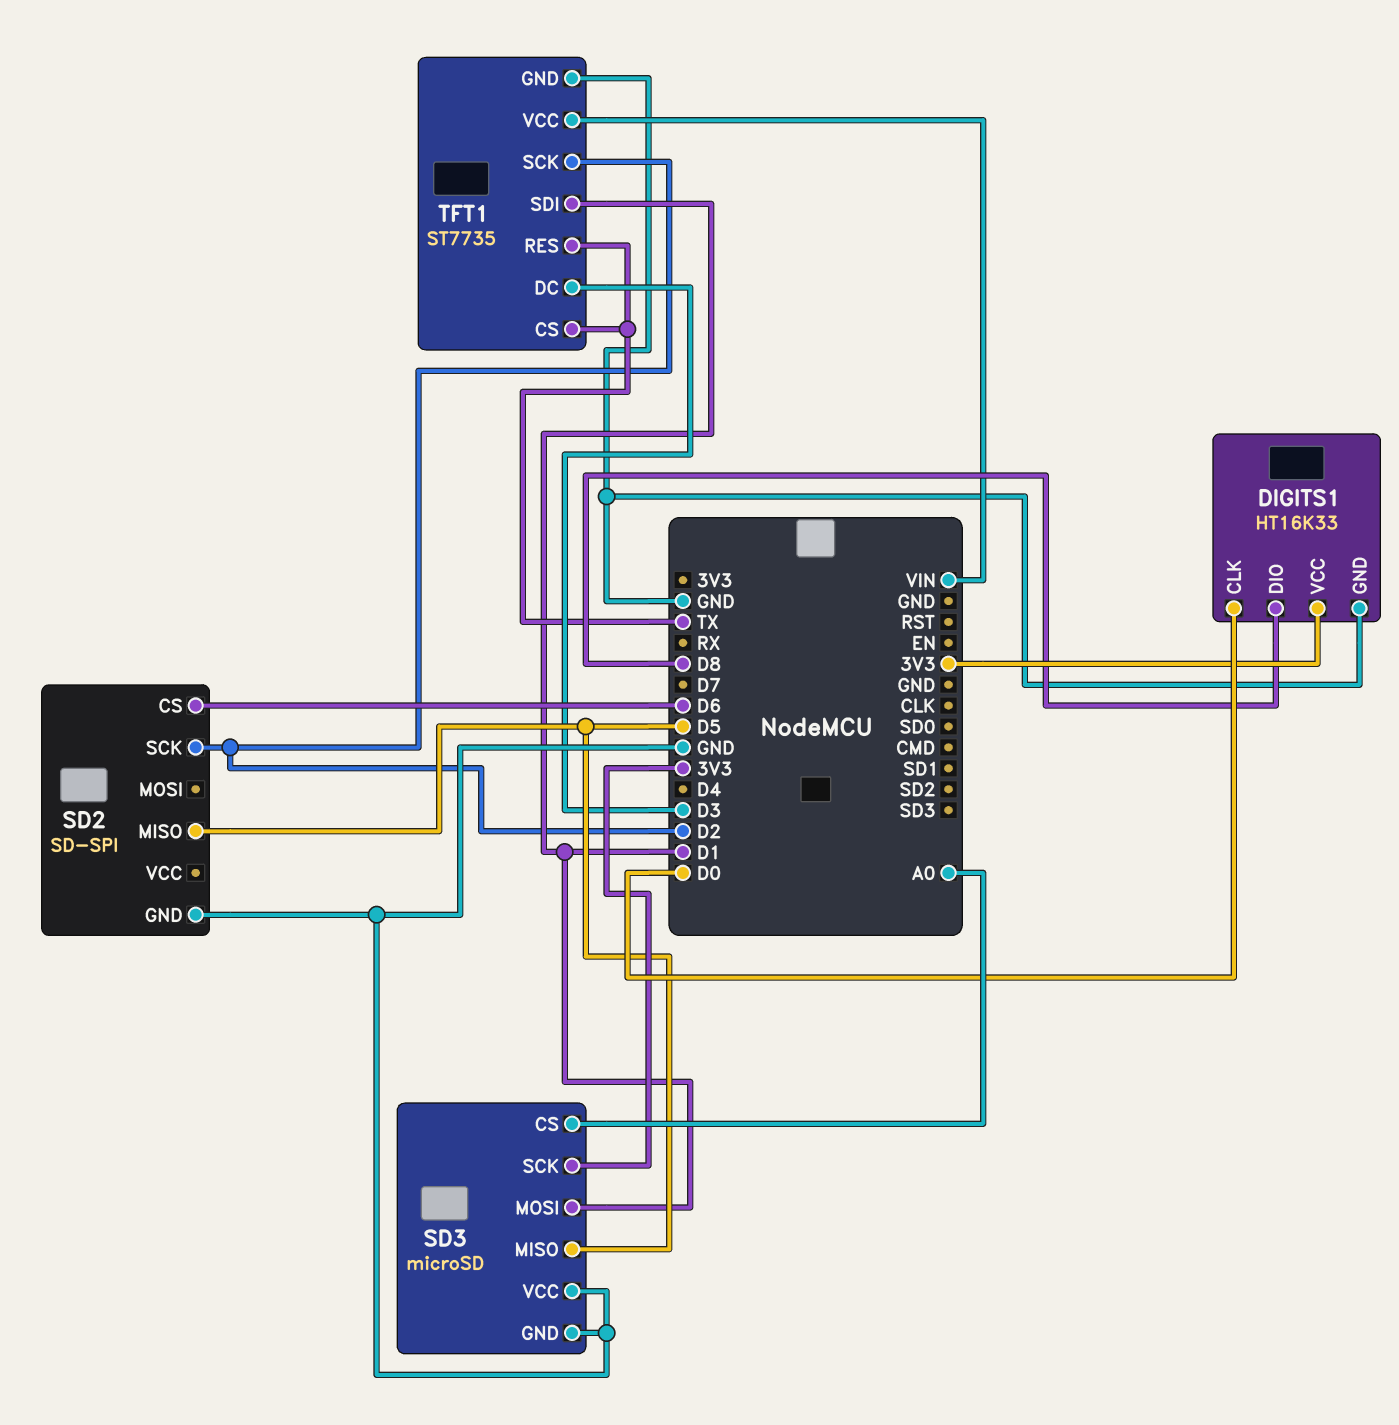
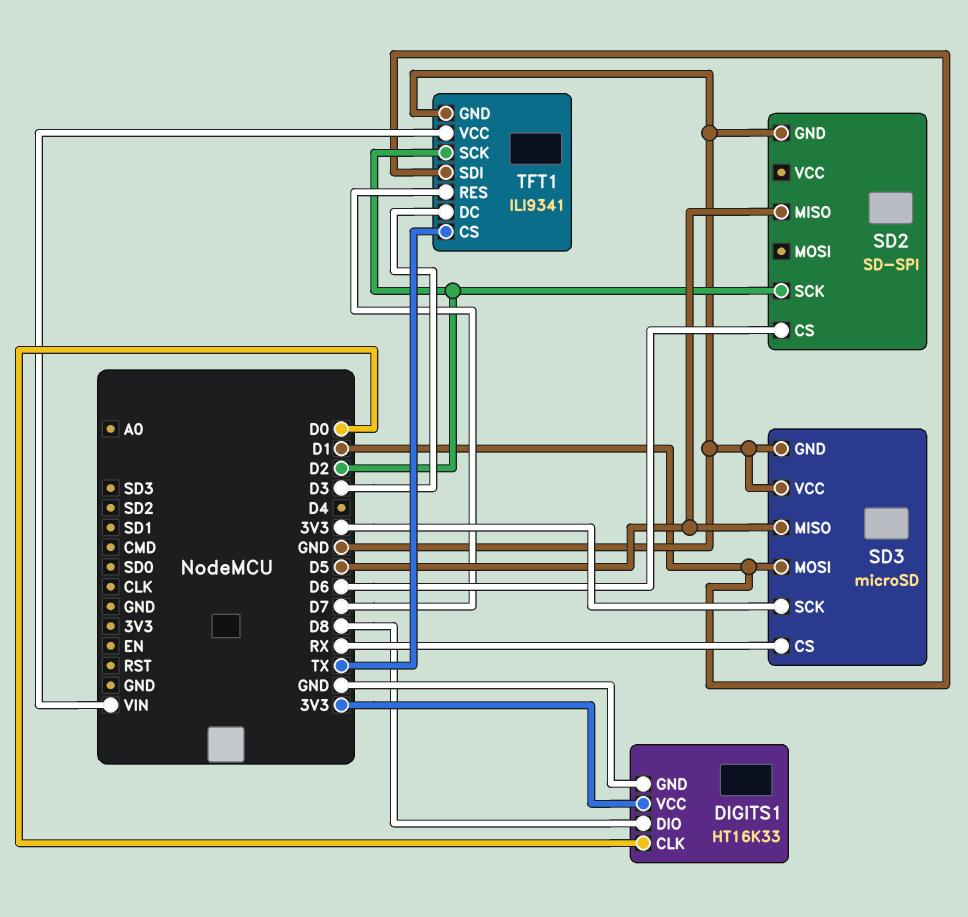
SD3 pin CS: A0 -> RX
TFT1: ST7735 -> ILI9341
TFT1 pin RES: TX -> D7

